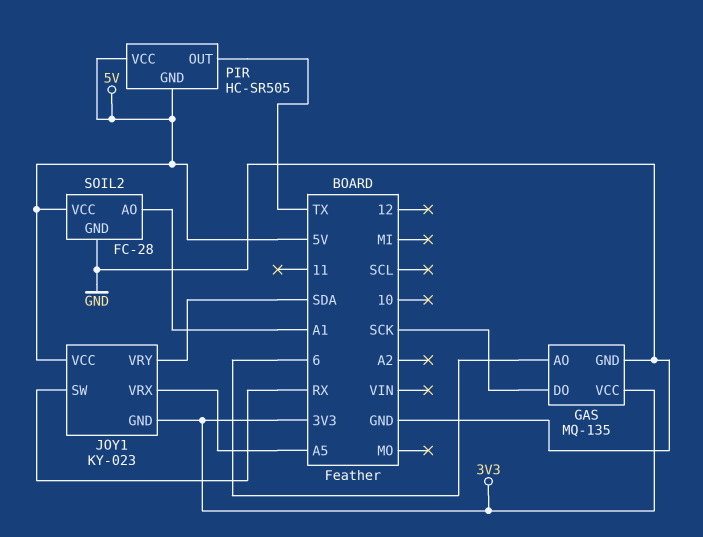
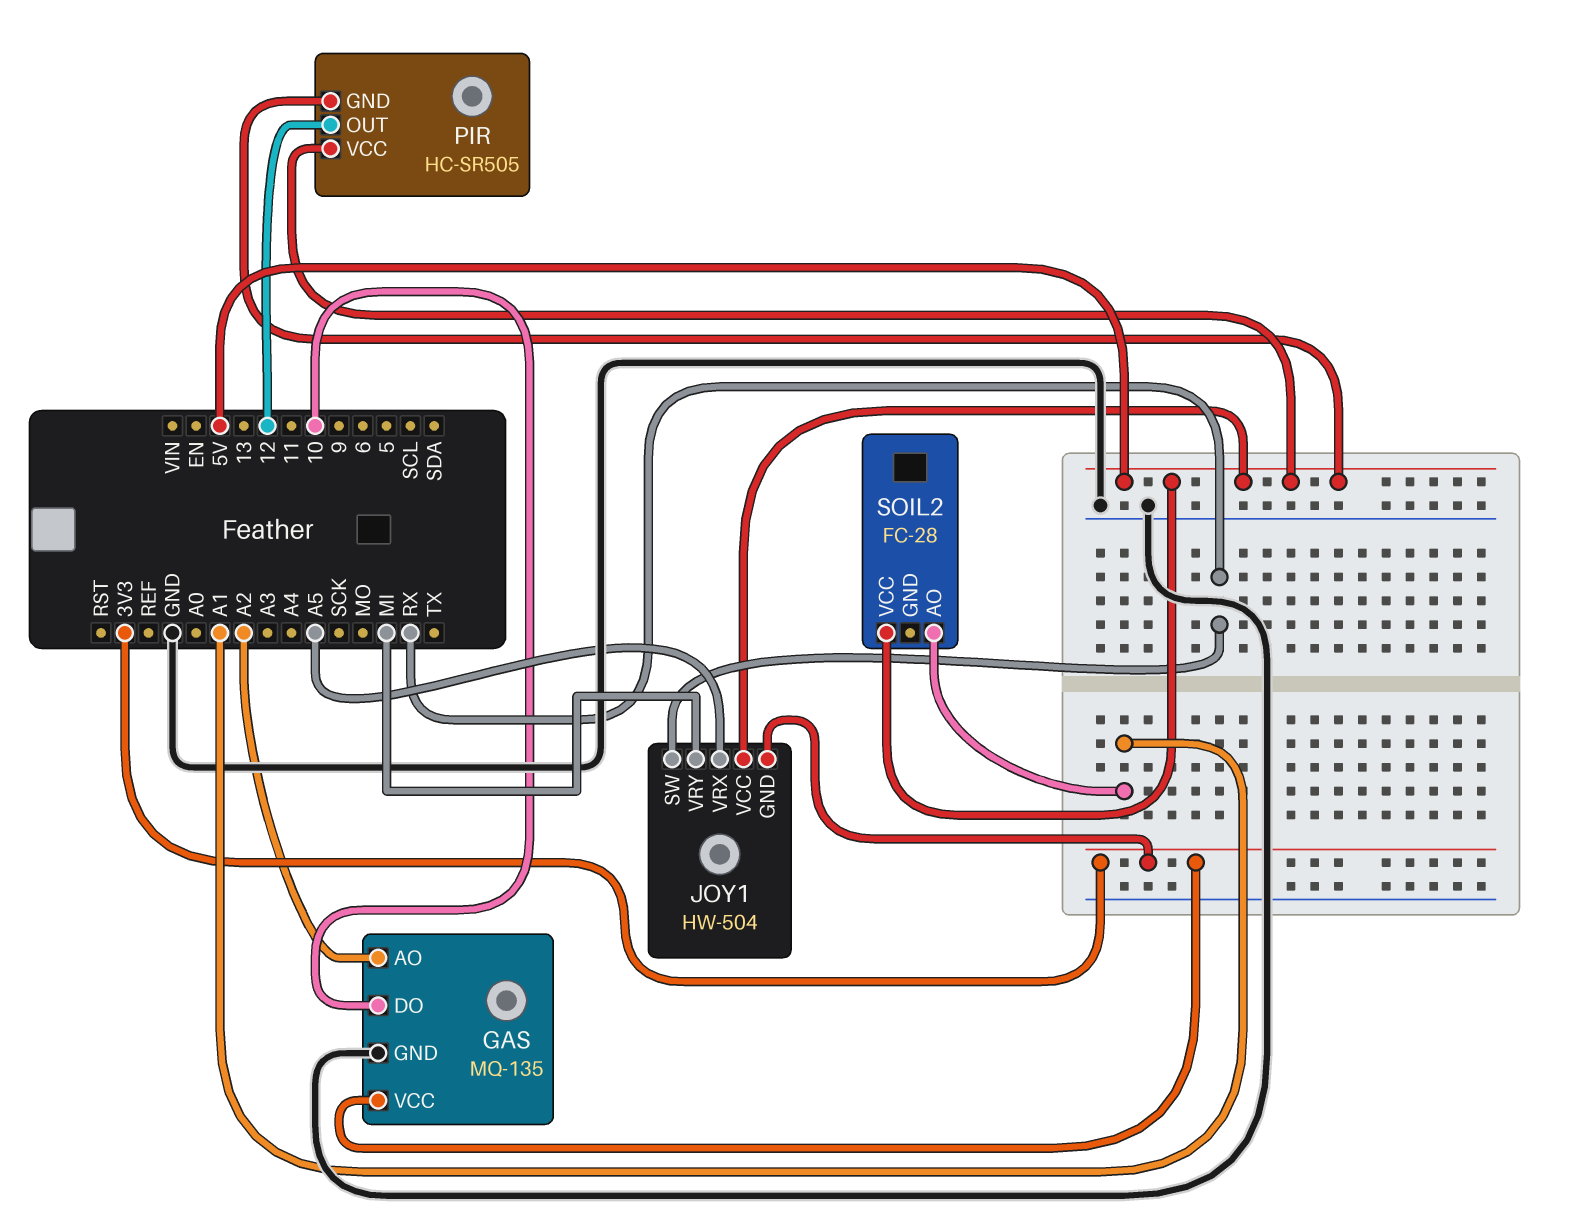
GAS pin AO: 6 -> A2
GAS pin DO: SCK -> 10
JOY1: KY-023 -> HW-504
JOY1 pin VRY: SDA -> MI
PIR pin OUT: TX -> 12
SOIL2 pin GND: GND -> none

